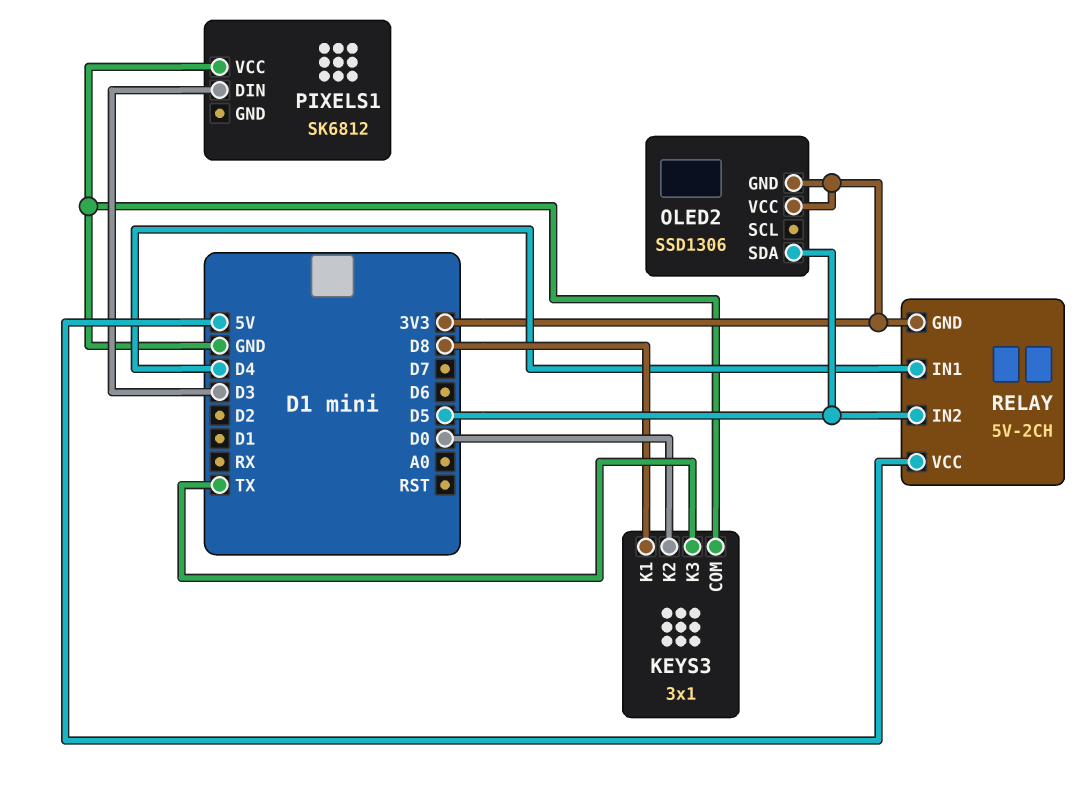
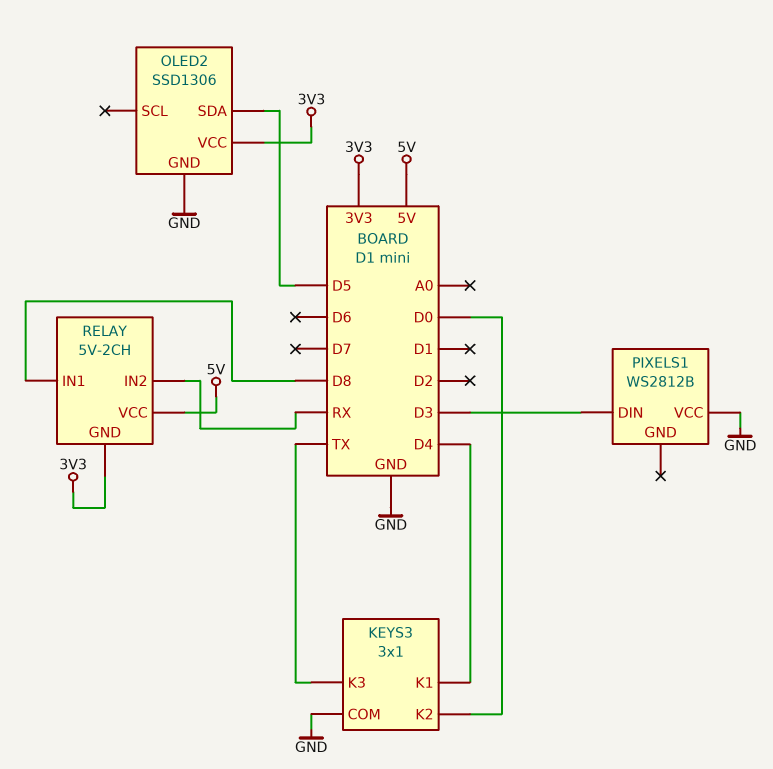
KEYS3 pin K1: D8 -> D4
OLED2 pin GND: 3V3 -> GND
PIXELS1: SK6812 -> WS2812B
RELAY pin IN1: D4 -> D8
RELAY pin IN2: D5 -> RX

